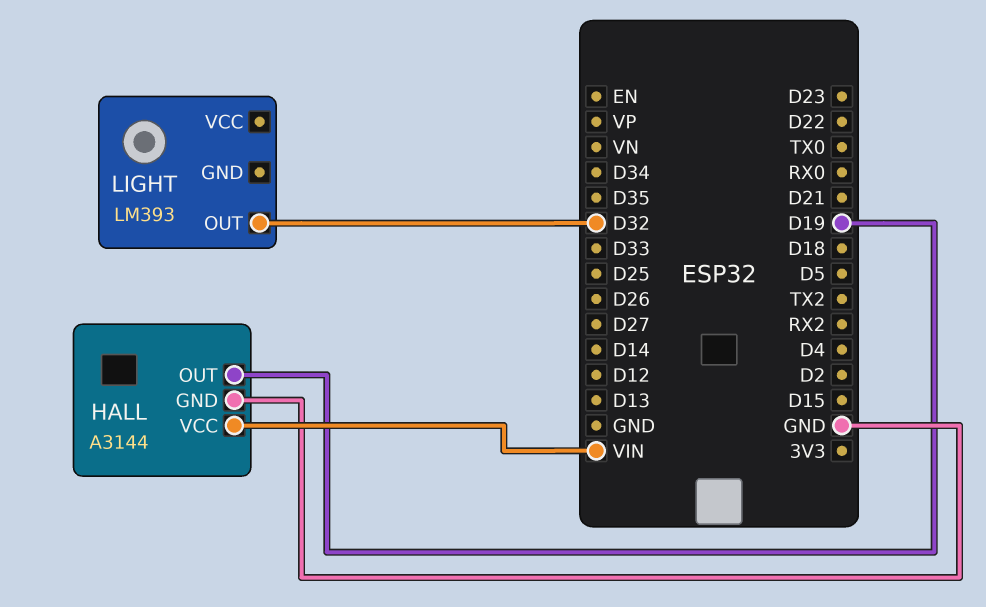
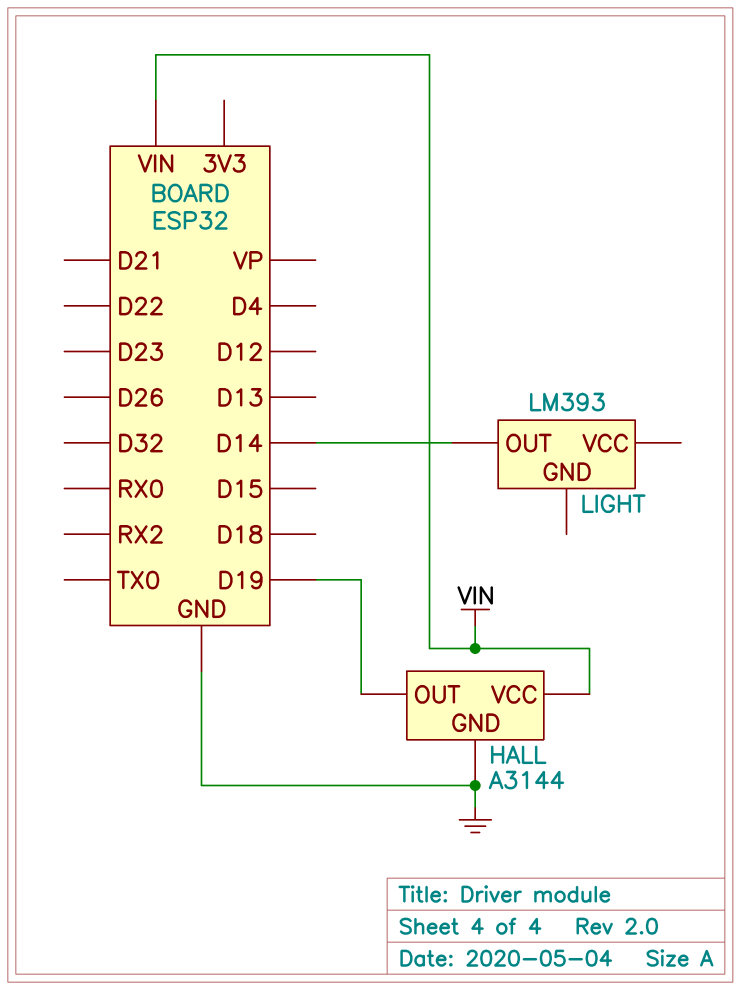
LIGHT pin OUT: D32 -> D14

